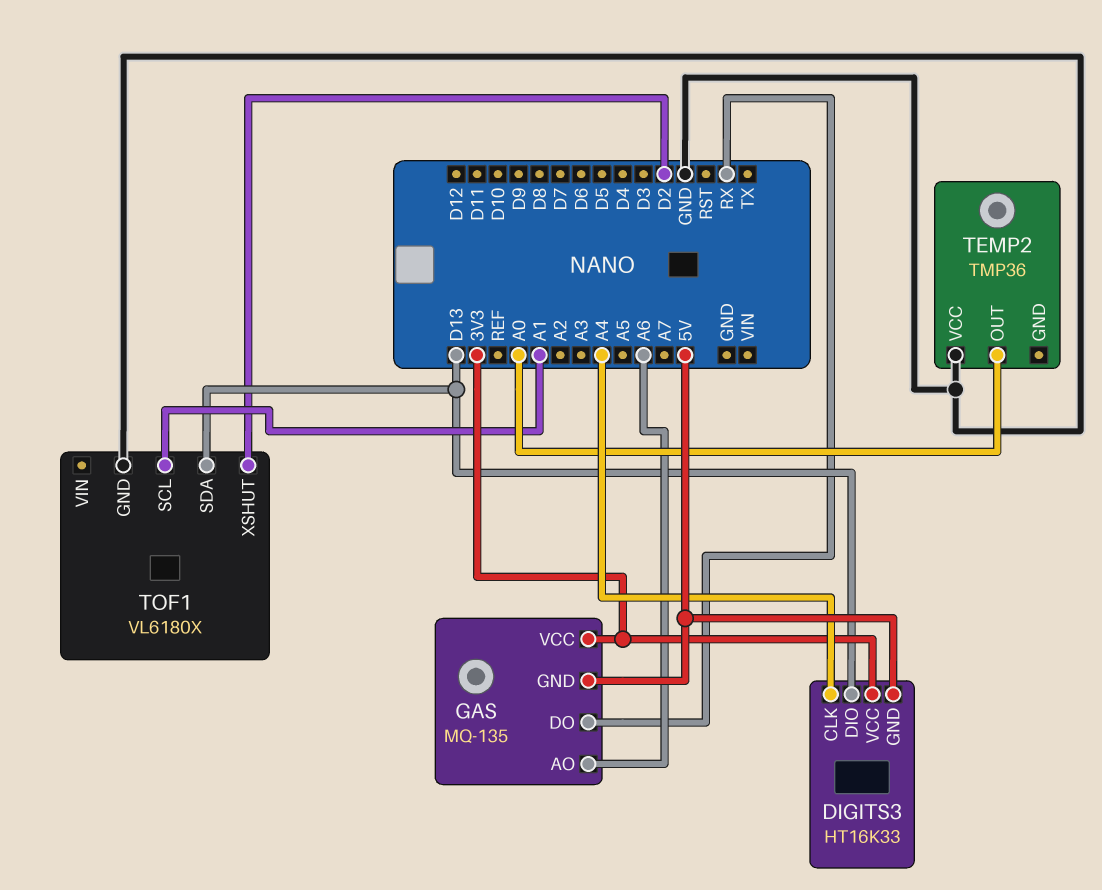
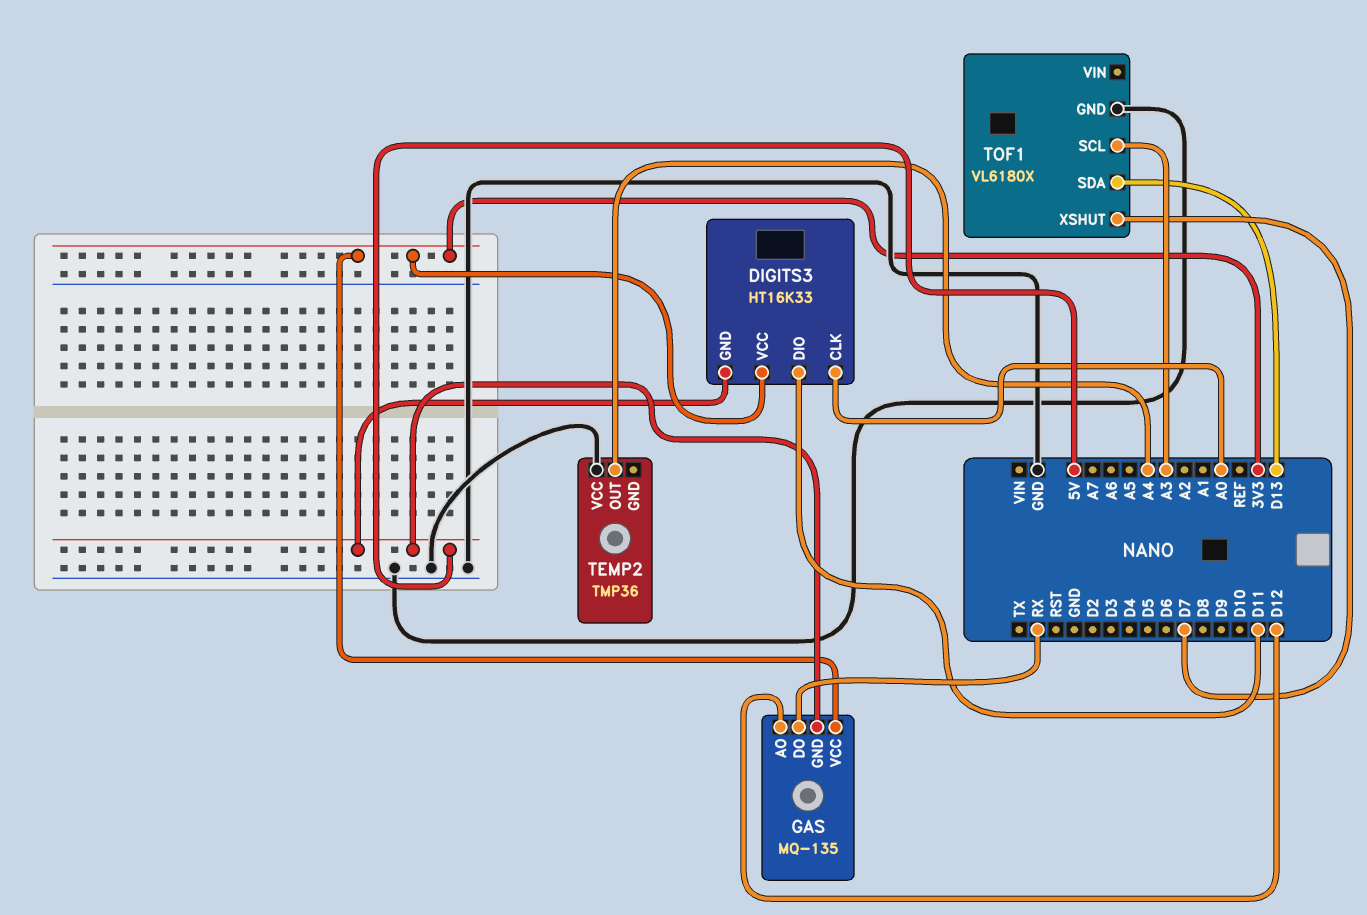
DIGITS3 pin CLK: A4 -> A0
DIGITS3 pin DIO: D13 -> D11
GAS pin AO: A6 -> D12
TEMP2 pin OUT: A0 -> A4
TOF1 pin SCL: A1 -> A3
TOF1 pin XSHUT: D2 -> D7

